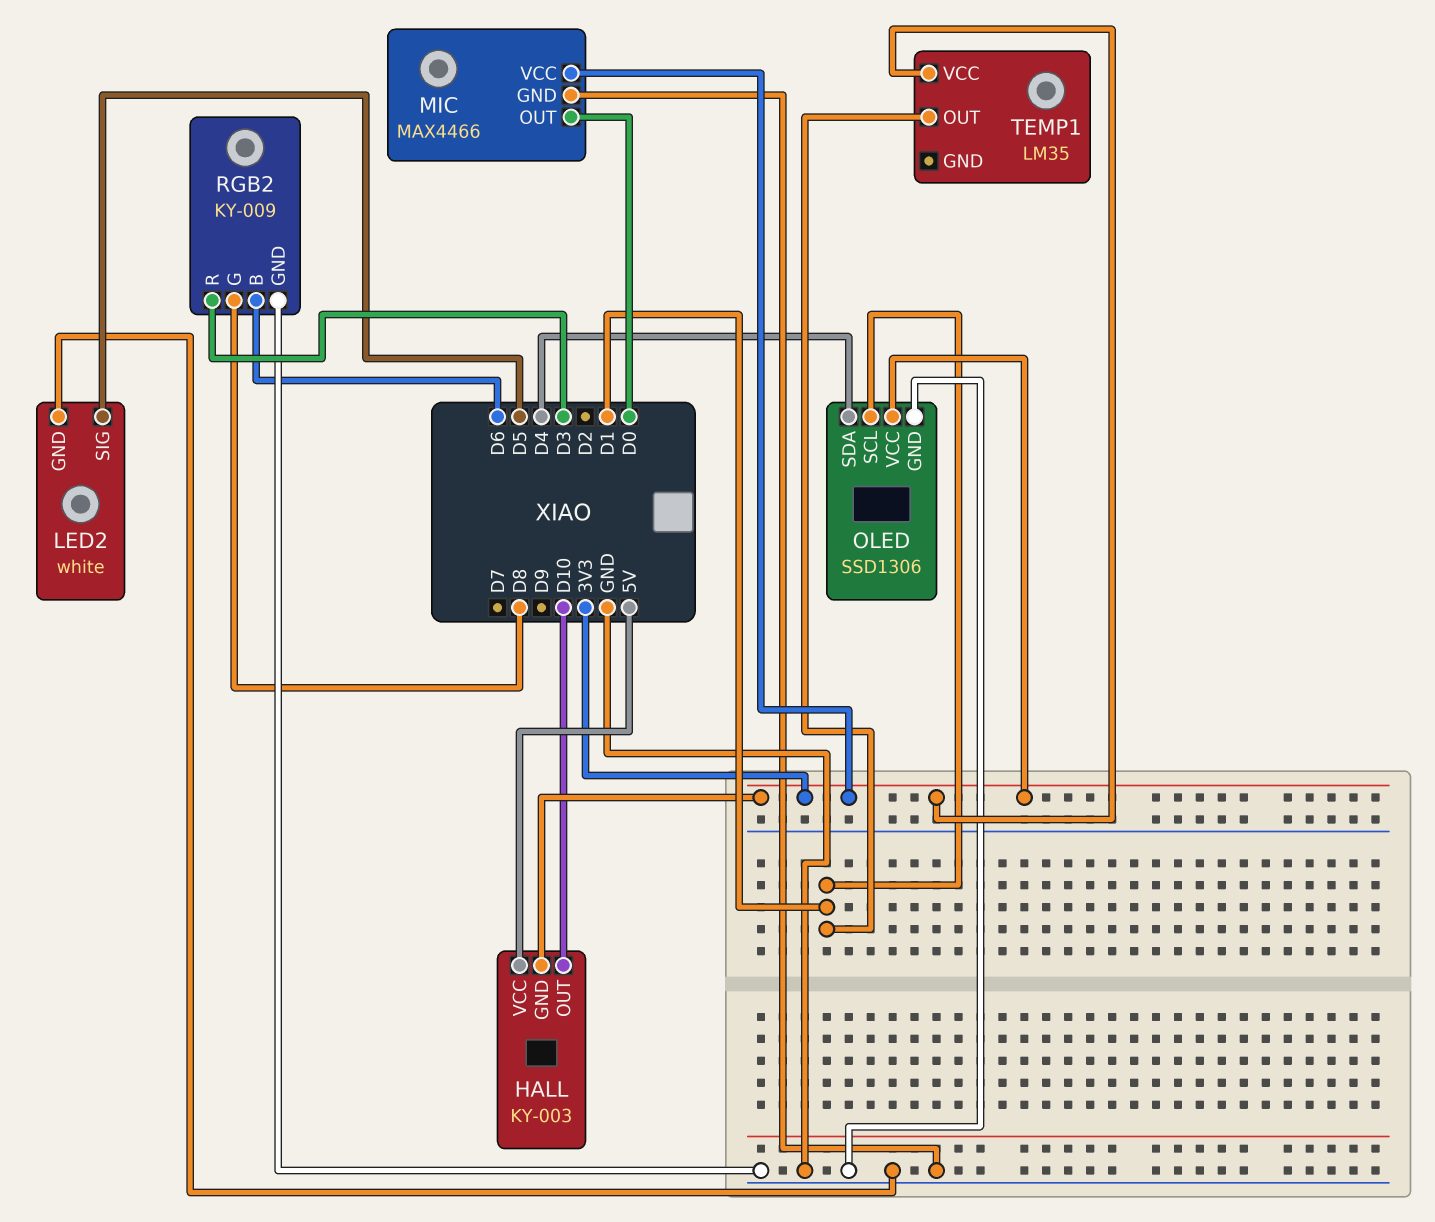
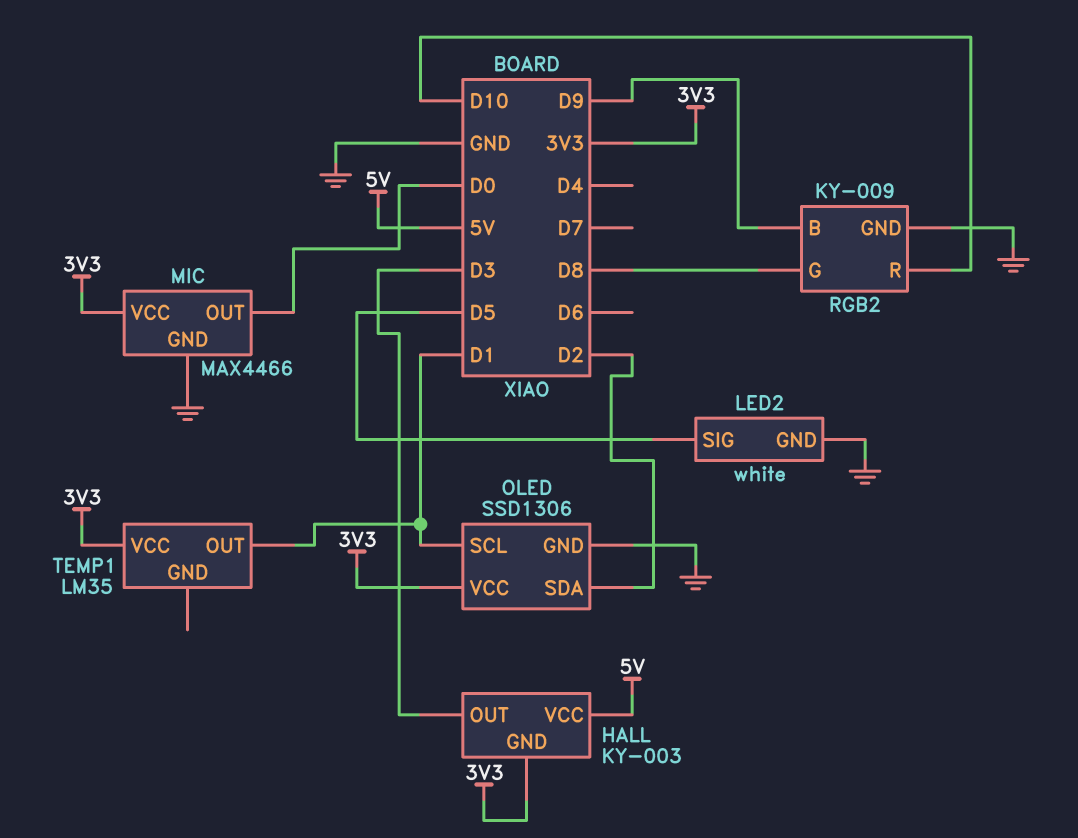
HALL pin OUT: D10 -> D3
OLED pin SDA: D4 -> D2
RGB2 pin B: D6 -> D9
RGB2 pin R: D3 -> D10

